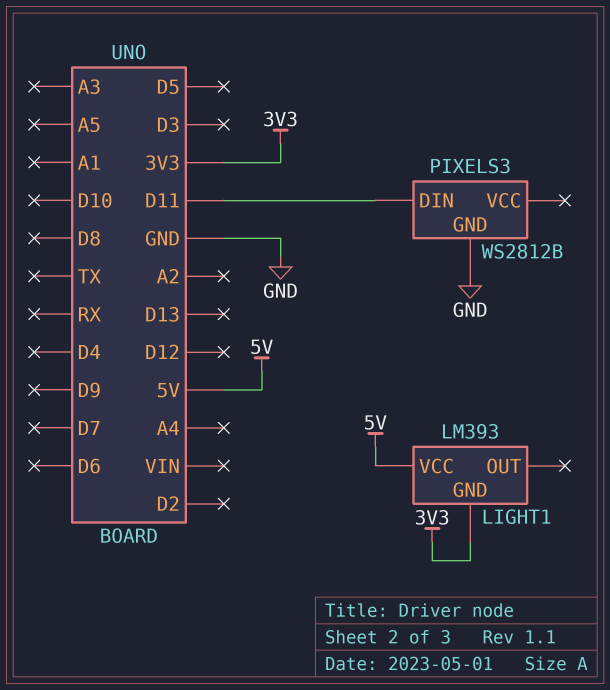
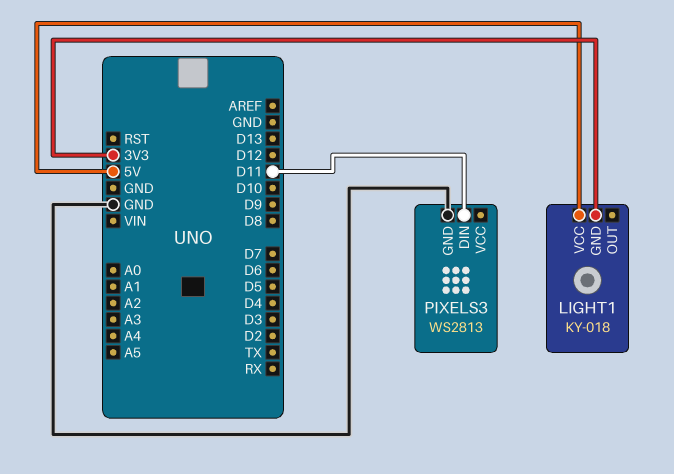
LIGHT1: LM393 -> KY-018
PIXELS3: WS2812B -> WS2813

